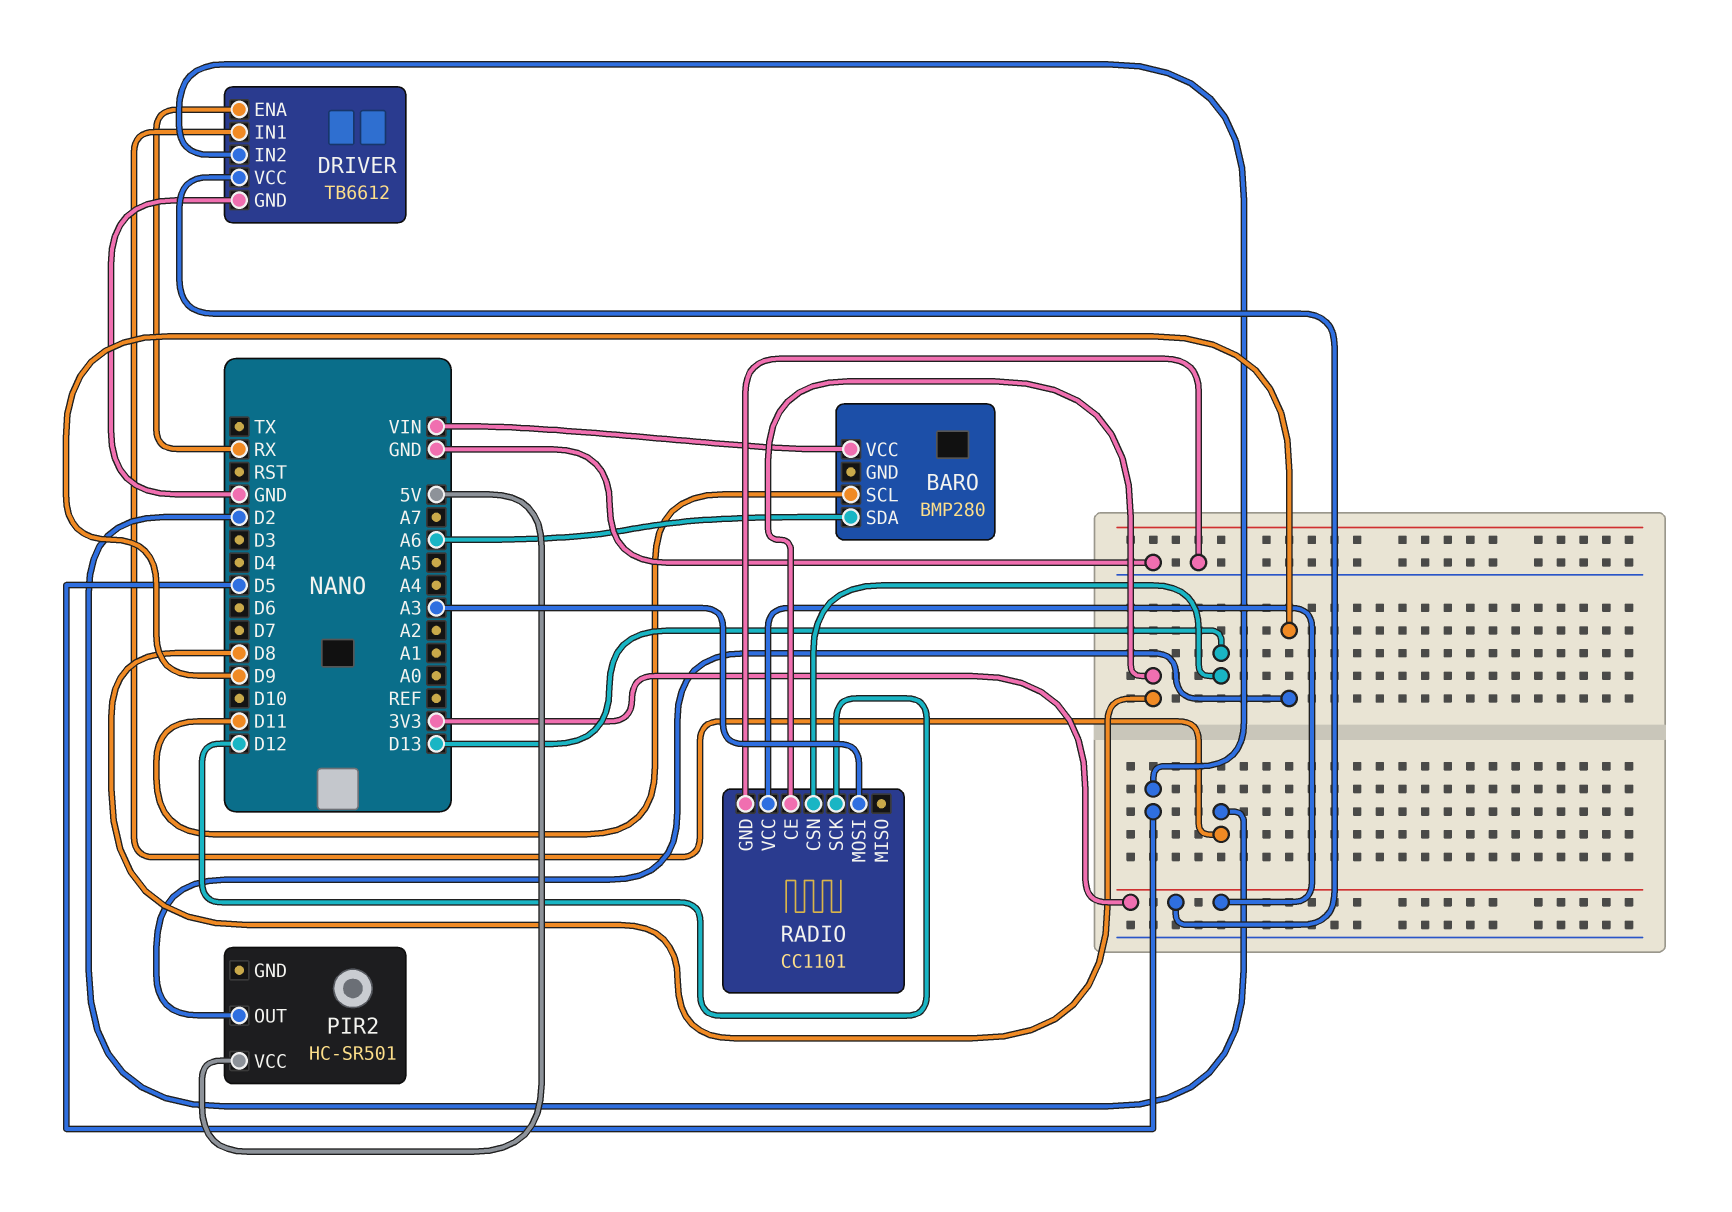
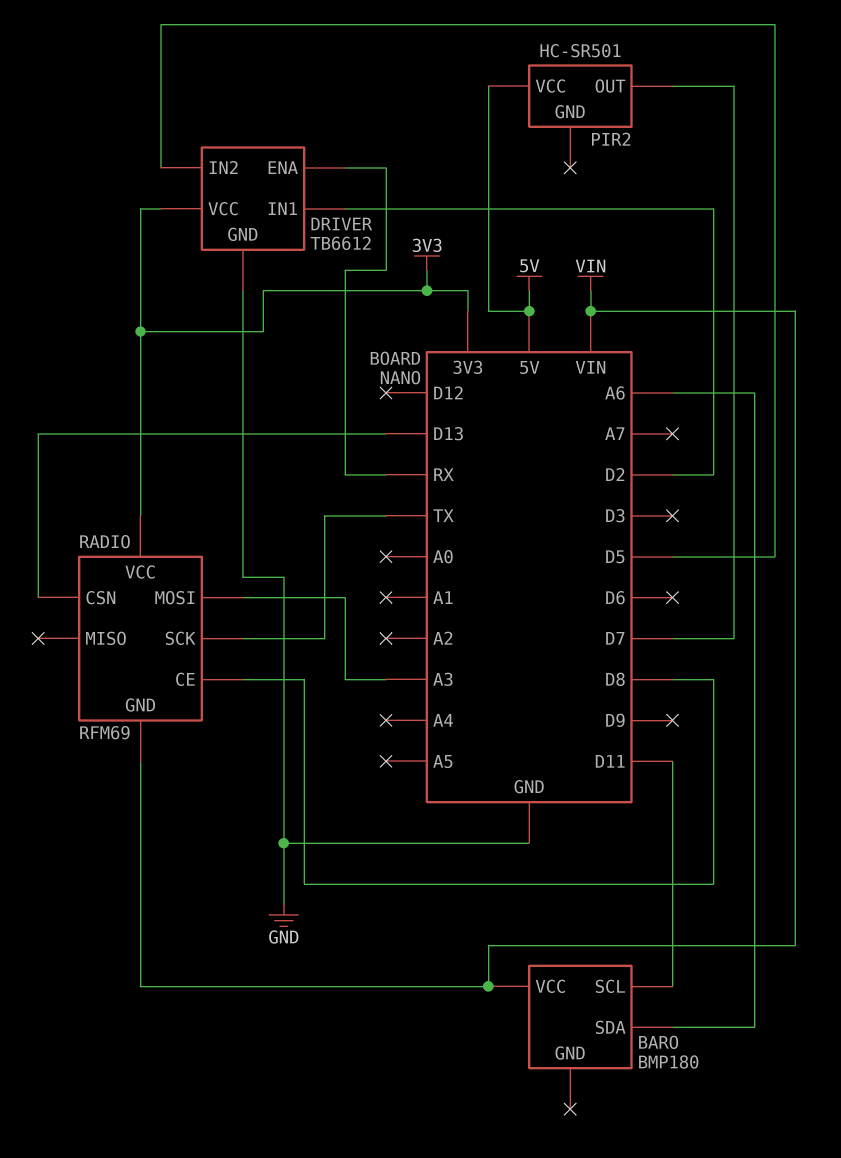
BARO: BMP280 -> BMP180
PIR2 pin OUT: D9 -> D7
RADIO: CC1101 -> RFM69
RADIO pin GND: GND -> VIN
RADIO pin SCK: D12 -> TX

